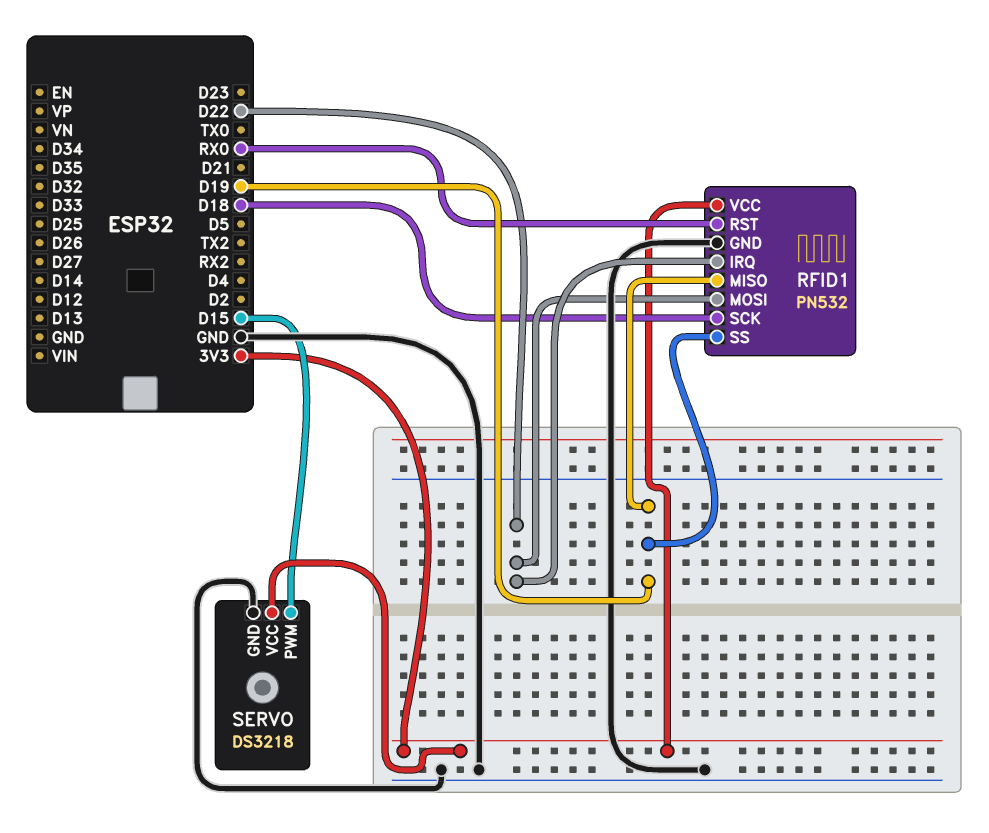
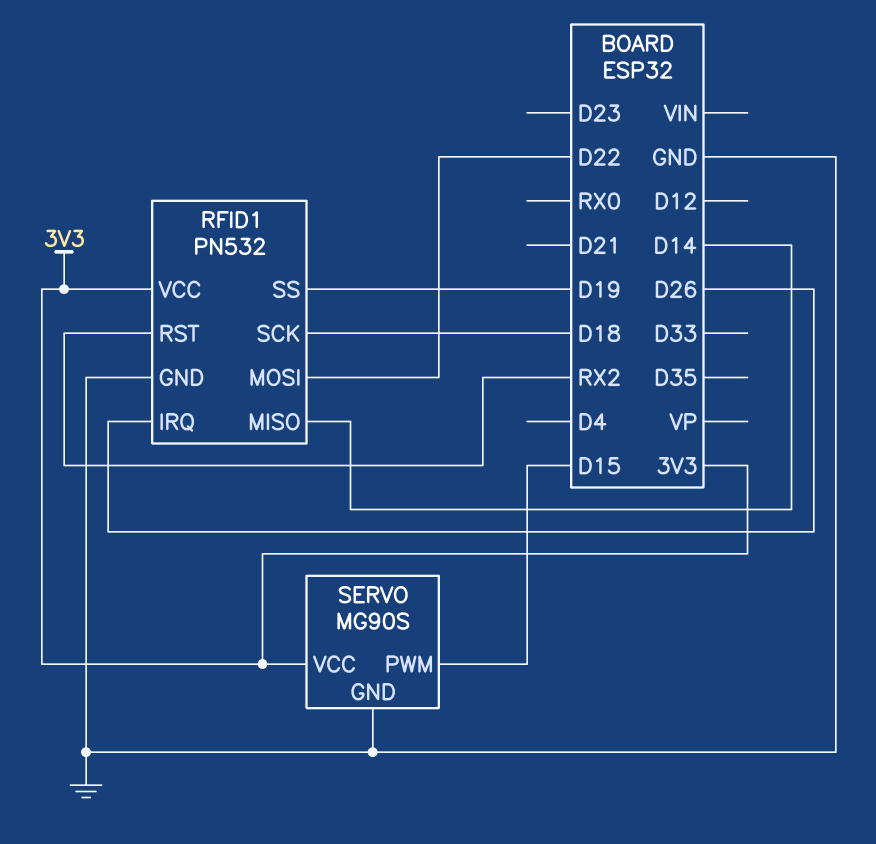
RFID1 pin IRQ: D22 -> D26
RFID1 pin MISO: D19 -> D14
RFID1 pin RST: RX0 -> RX2
SERVO: DS3218 -> MG90S

